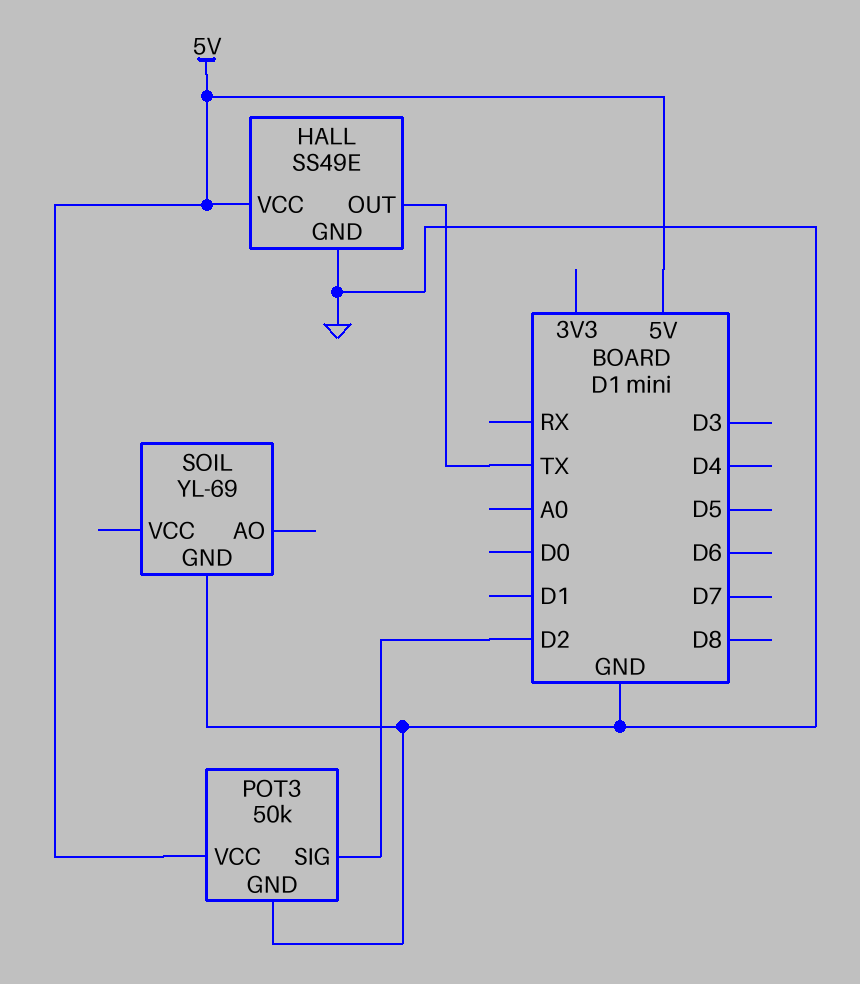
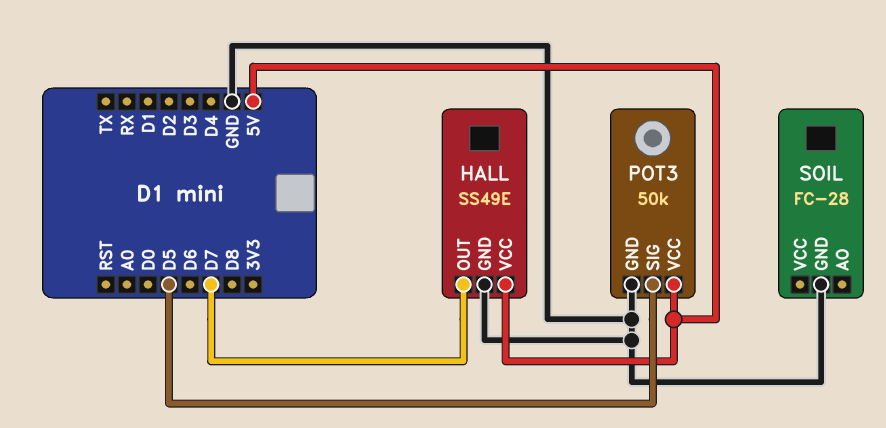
HALL pin OUT: TX -> D7
POT3 pin SIG: D2 -> D5
SOIL: YL-69 -> FC-28

